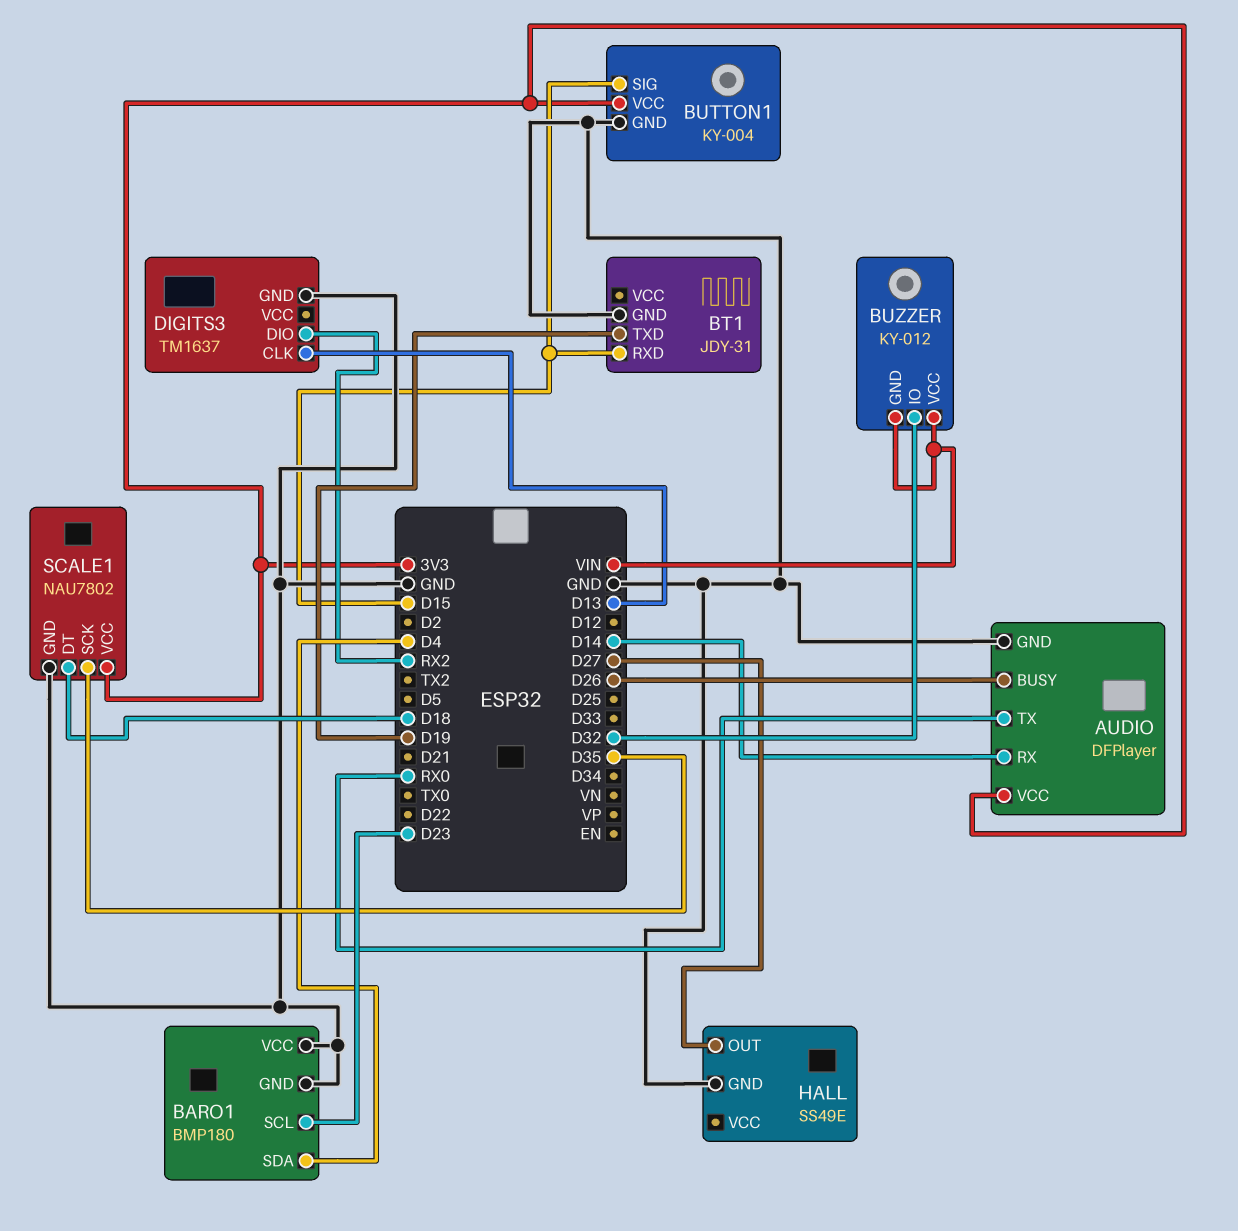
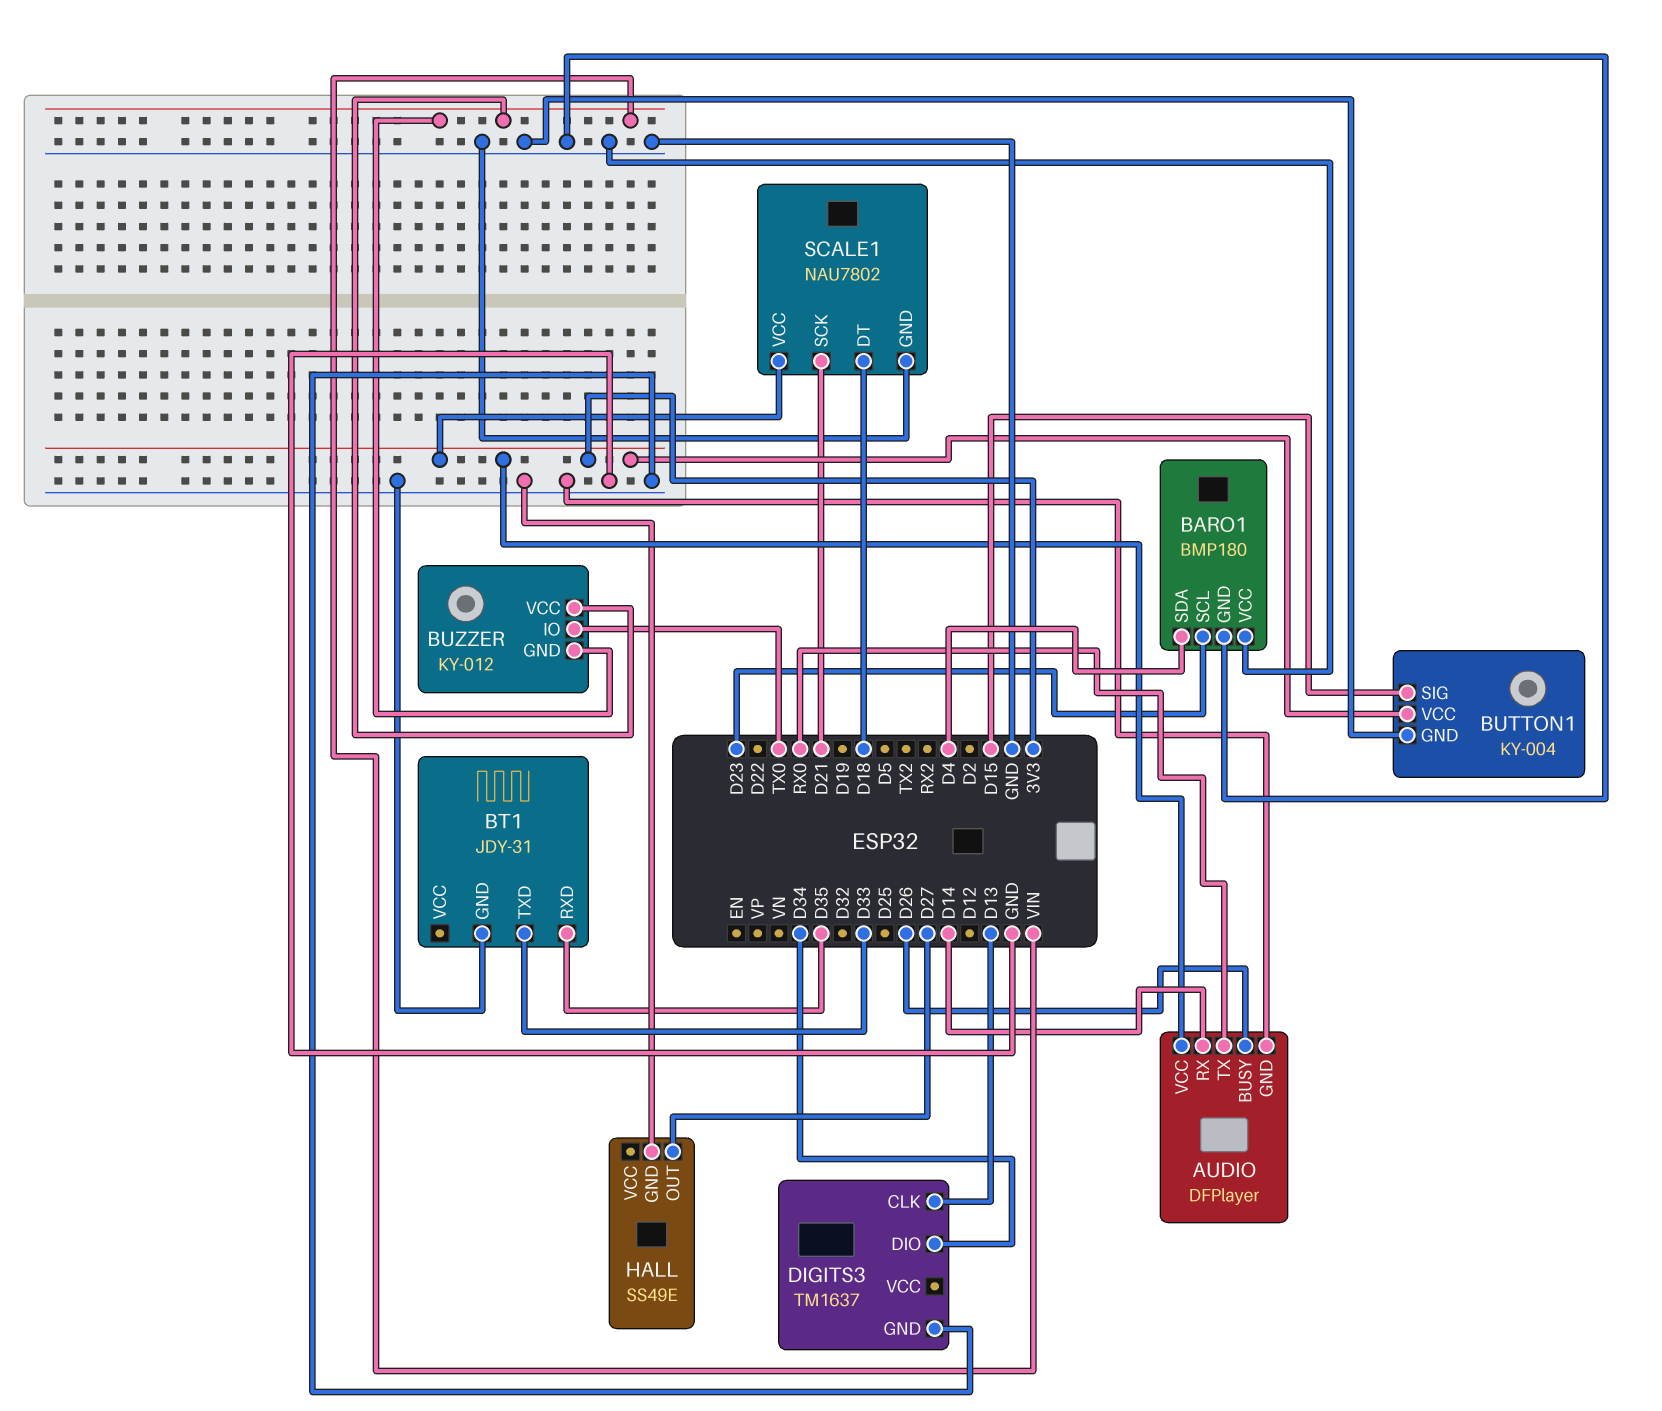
BT1 pin RXD: D15 -> D35
BT1 pin TXD: D19 -> D33
BUZZER pin IO: D32 -> TX0
DIGITS3 pin DIO: RX2 -> D34
SCALE1 pin SCK: D35 -> D21

